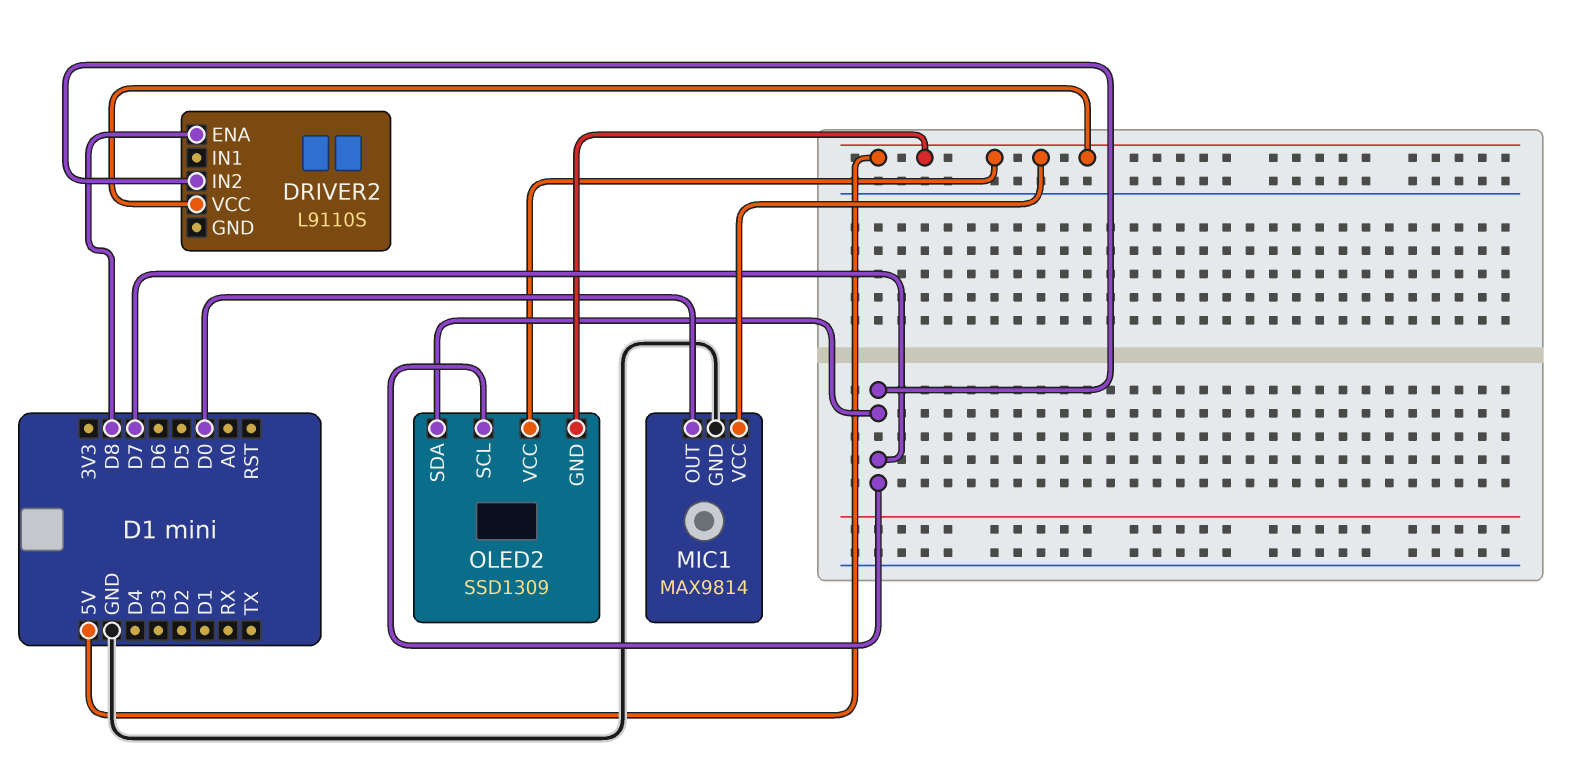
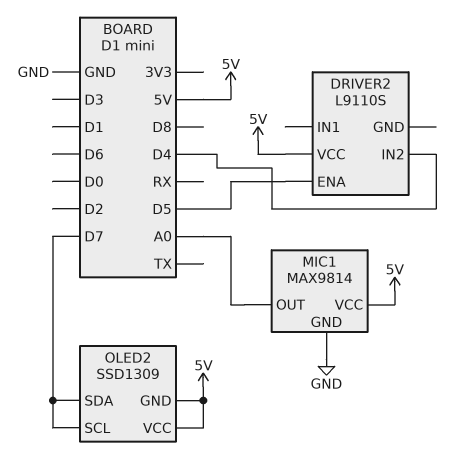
DRIVER2 pin ENA: D8 -> D5
DRIVER2 pin IN2: D7 -> D4
MIC1 pin OUT: D0 -> A0

